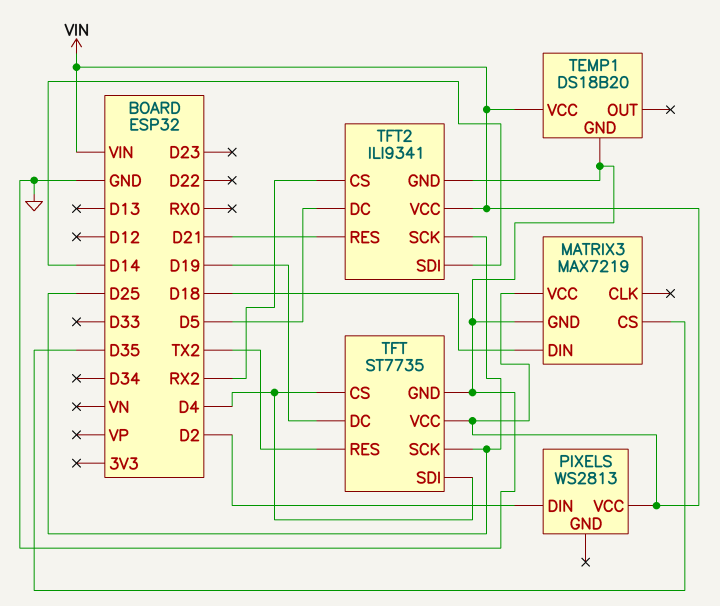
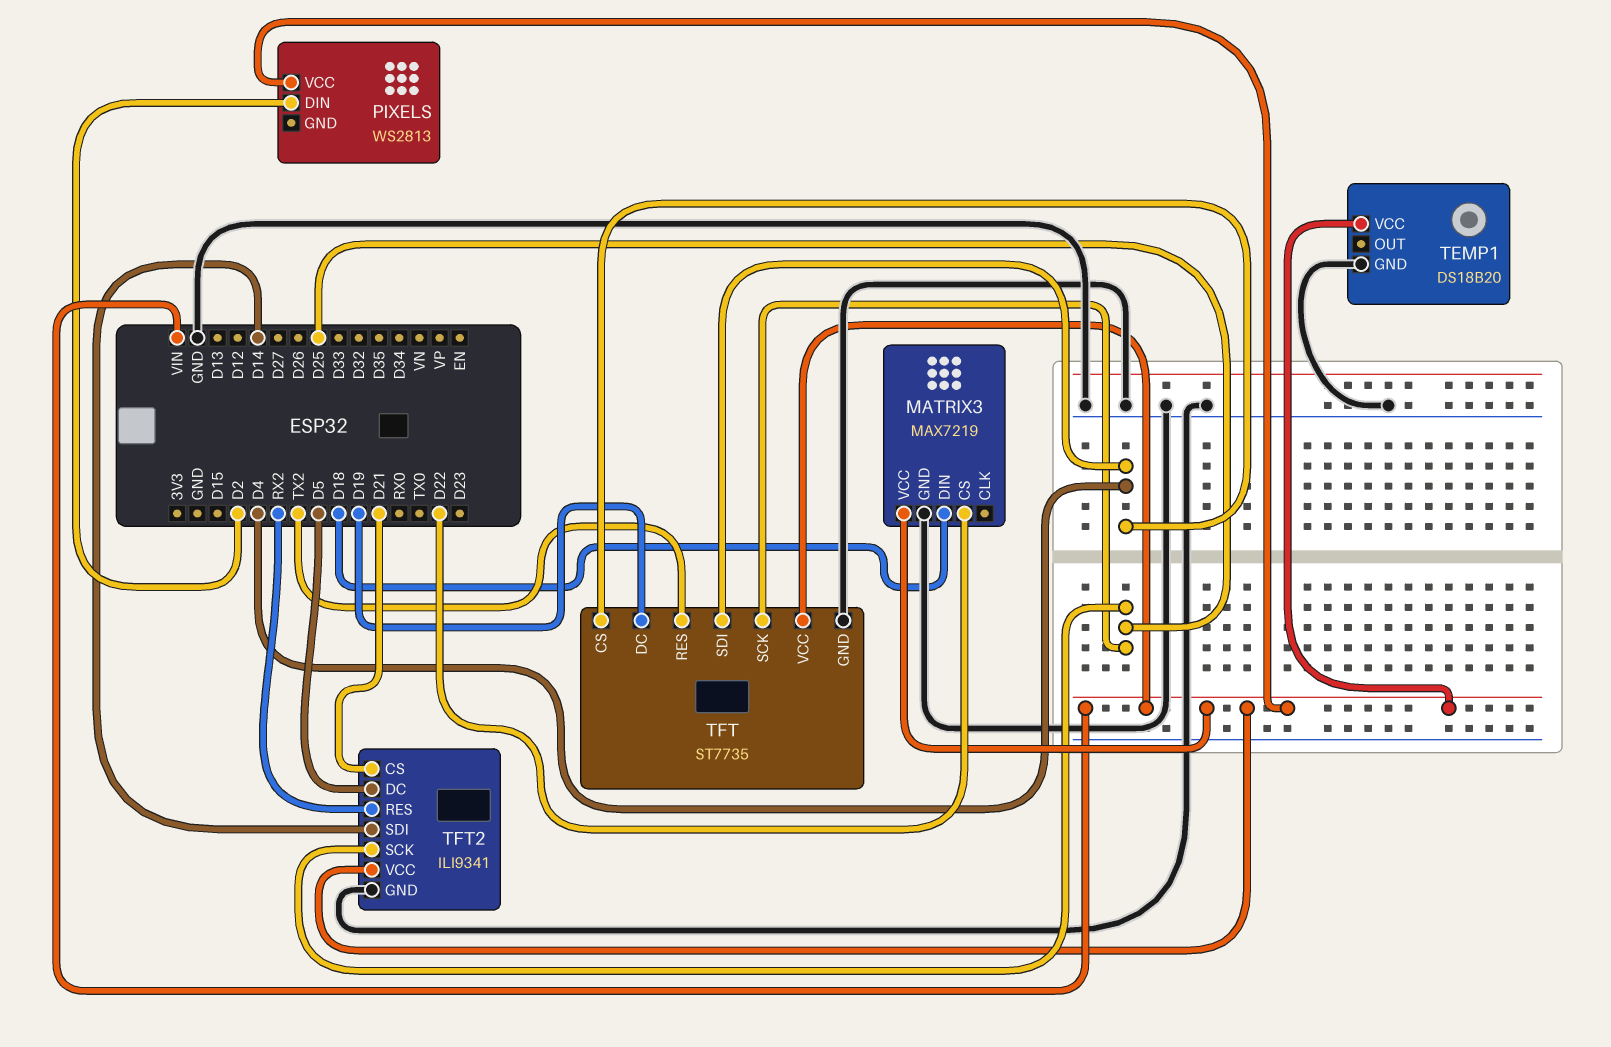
MATRIX3 pin CS: D35 -> D22
TFT2 pin CS: RX2 -> D21
TFT2 pin RES: D21 -> RX2

